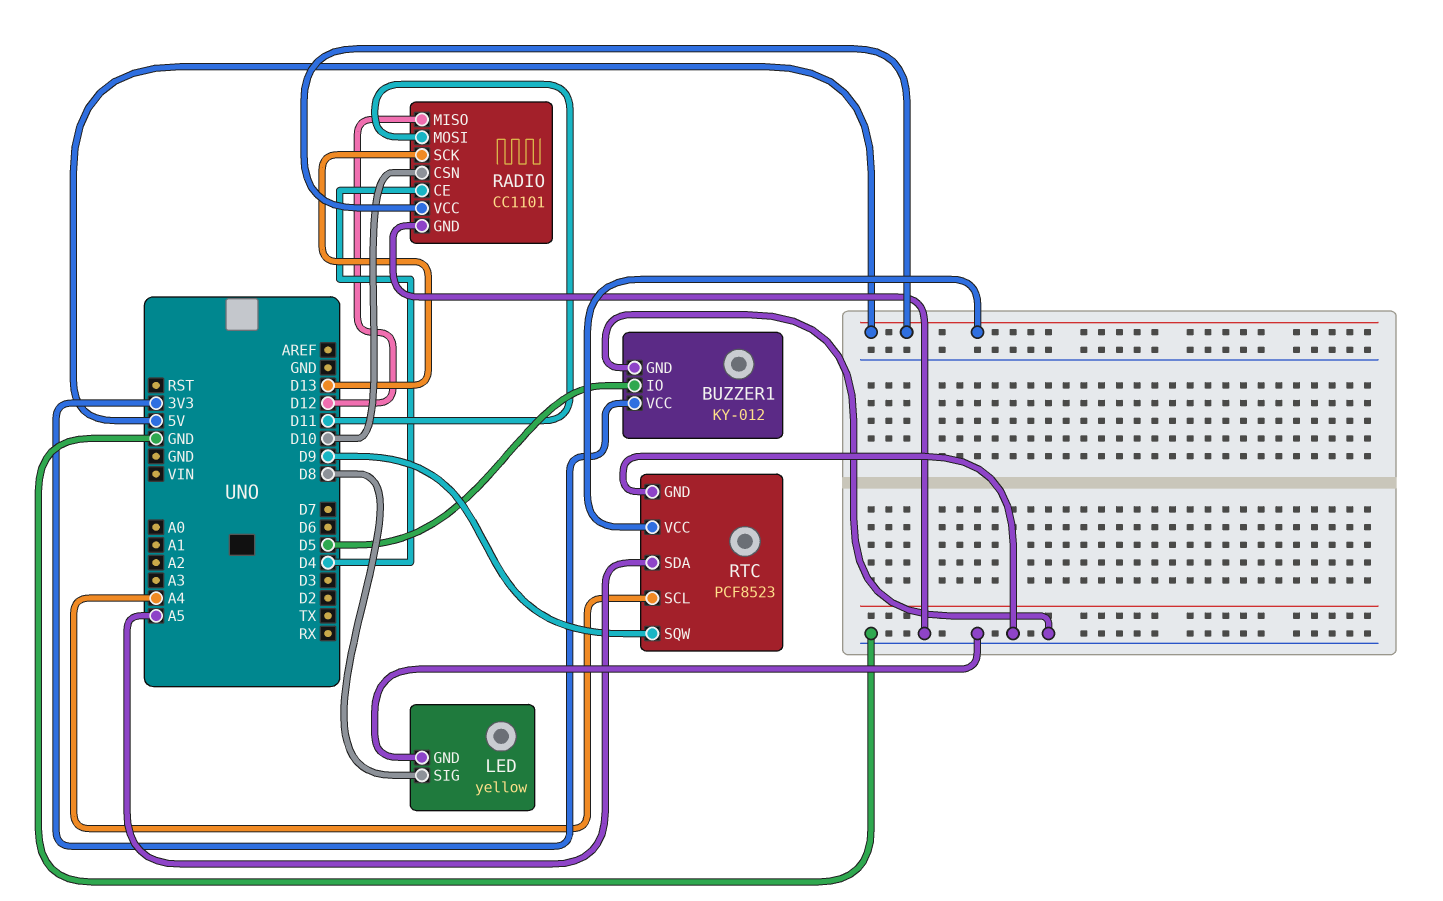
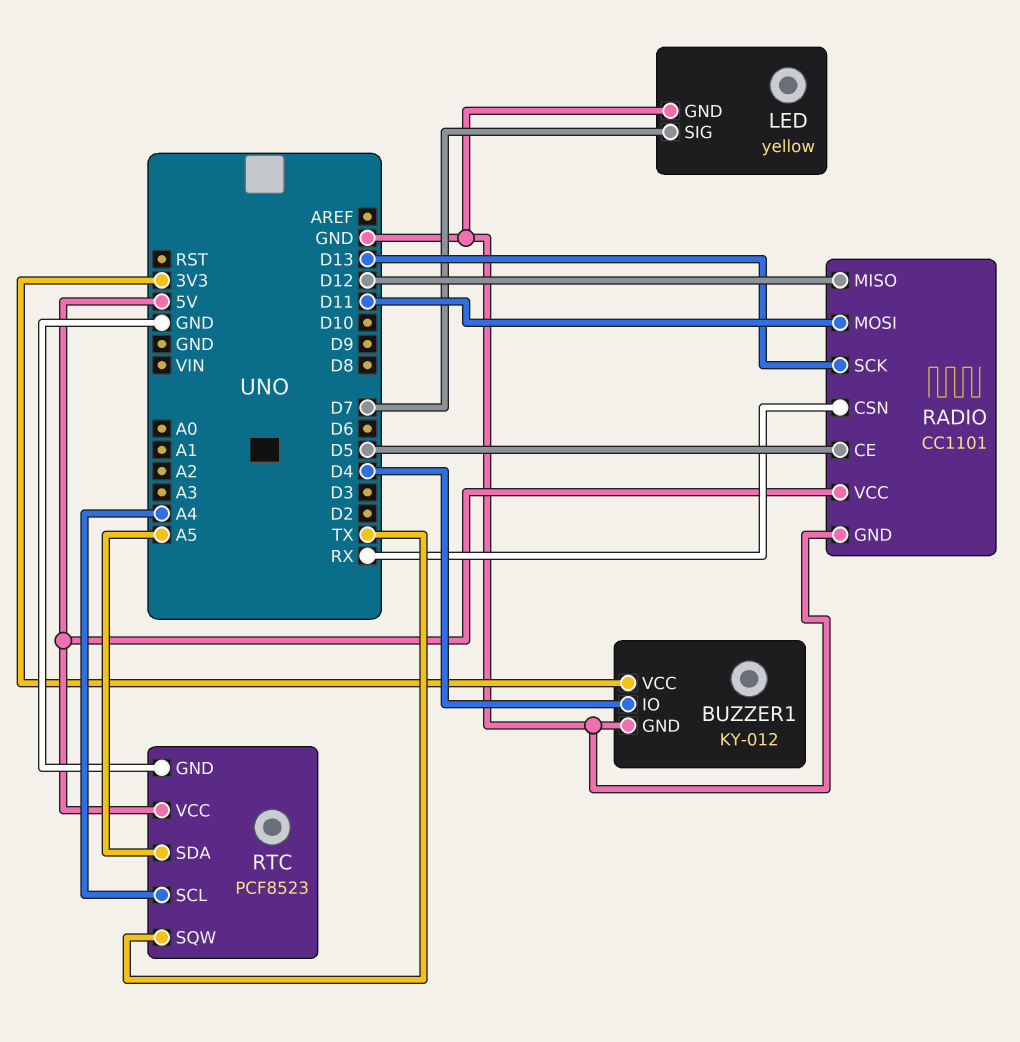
BUZZER1 pin IO: D5 -> D4
LED pin SIG: D8 -> D7
RADIO pin CE: D4 -> D5
RADIO pin CSN: D10 -> RX
RTC pin SQW: D9 -> TX

